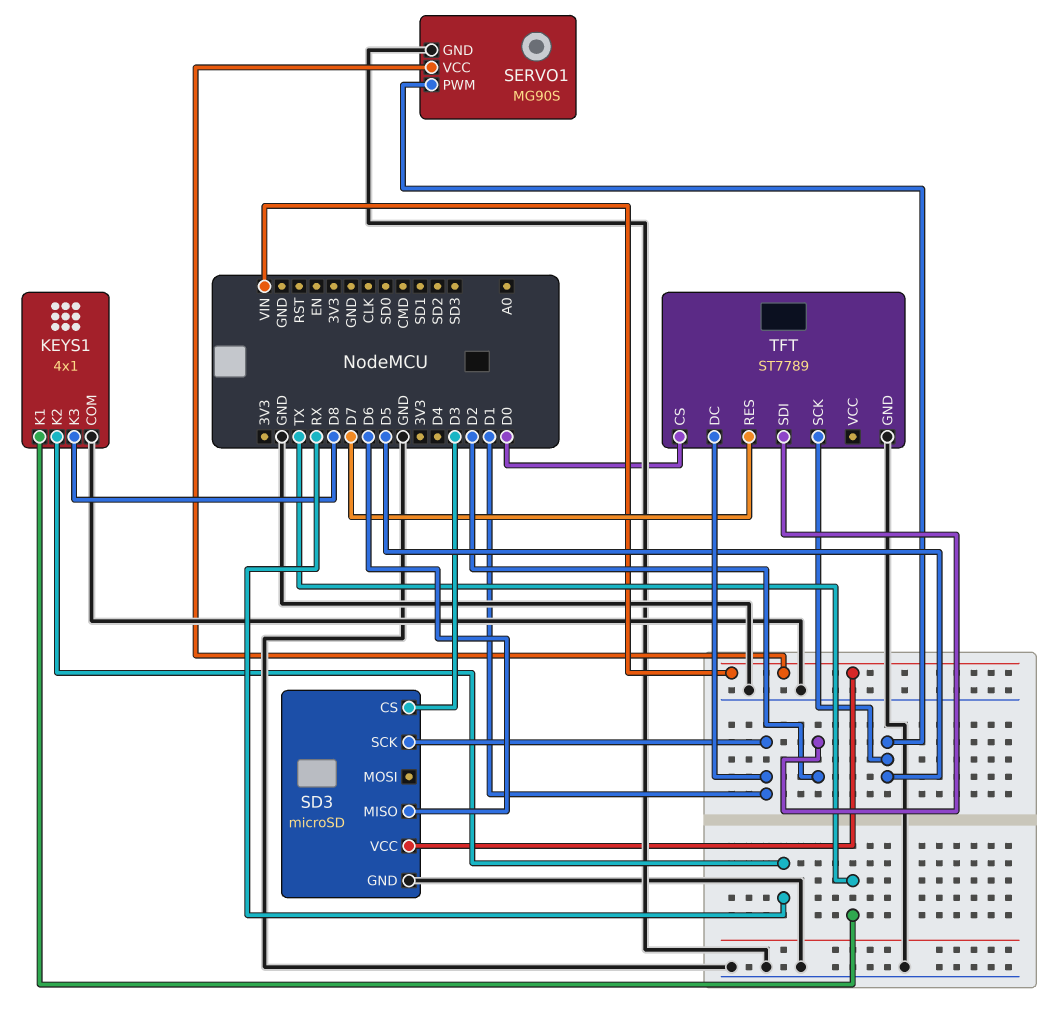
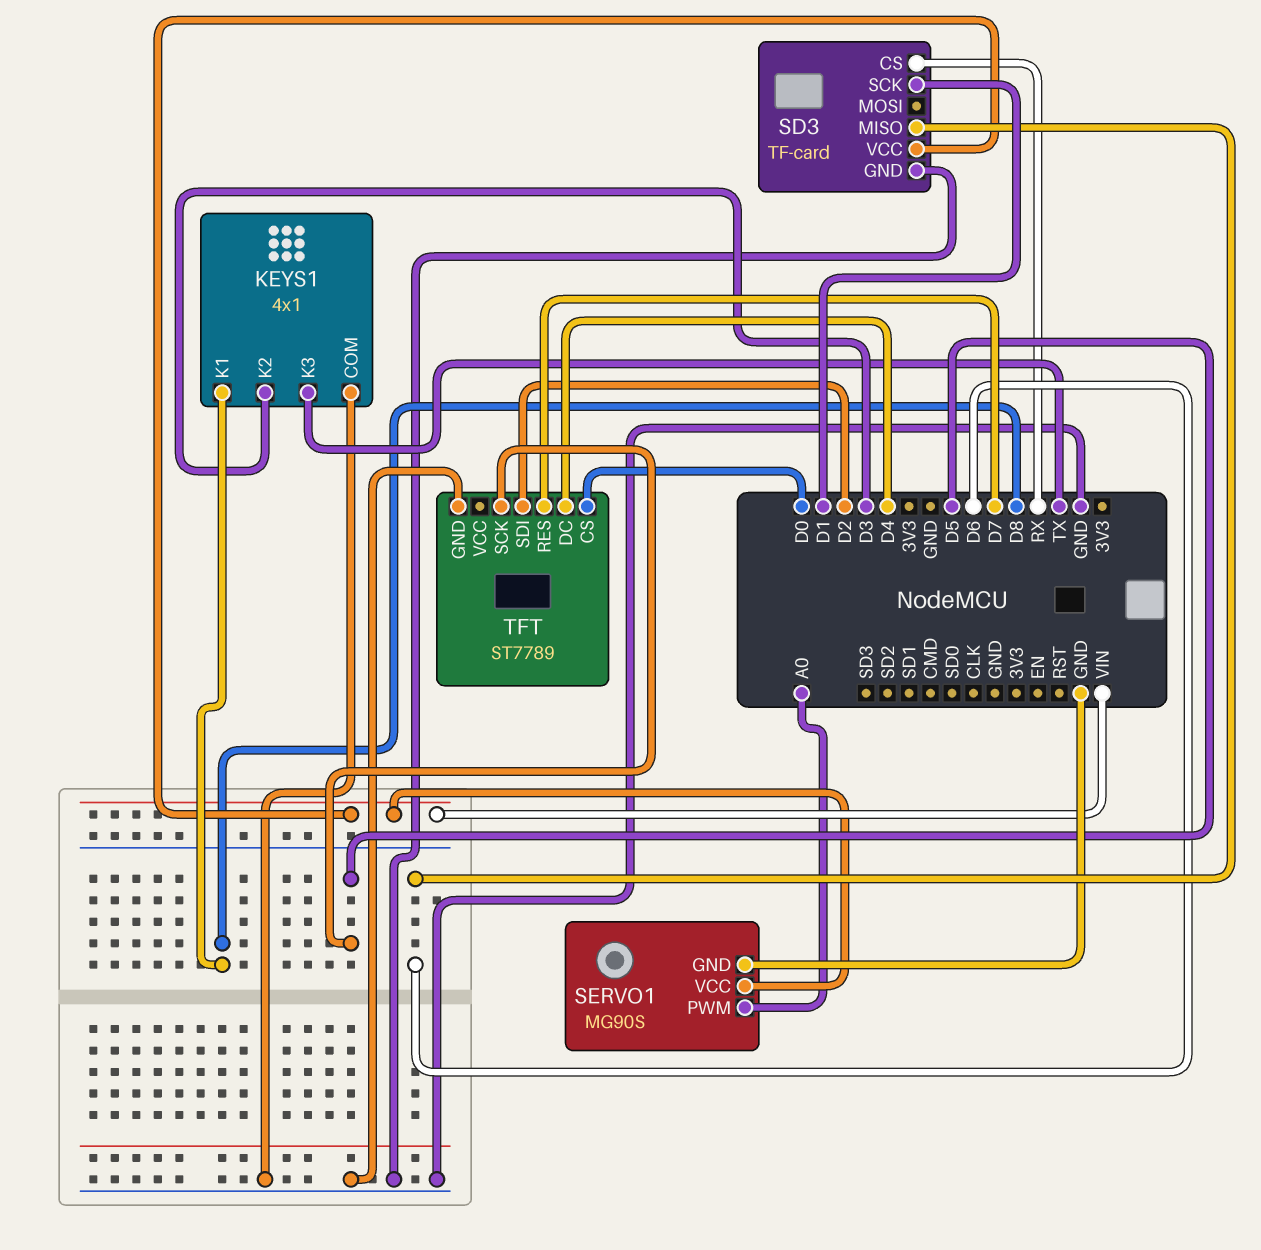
KEYS1 pin K1: TX -> D8
KEYS1 pin K2: RX -> D3
KEYS1 pin K3: D8 -> TX
SD3: microSD -> TF-card
SD3 pin CS: D3 -> RX
SERVO1 pin PWM: D5 -> A0
TFT pin DC: D1 -> D4

